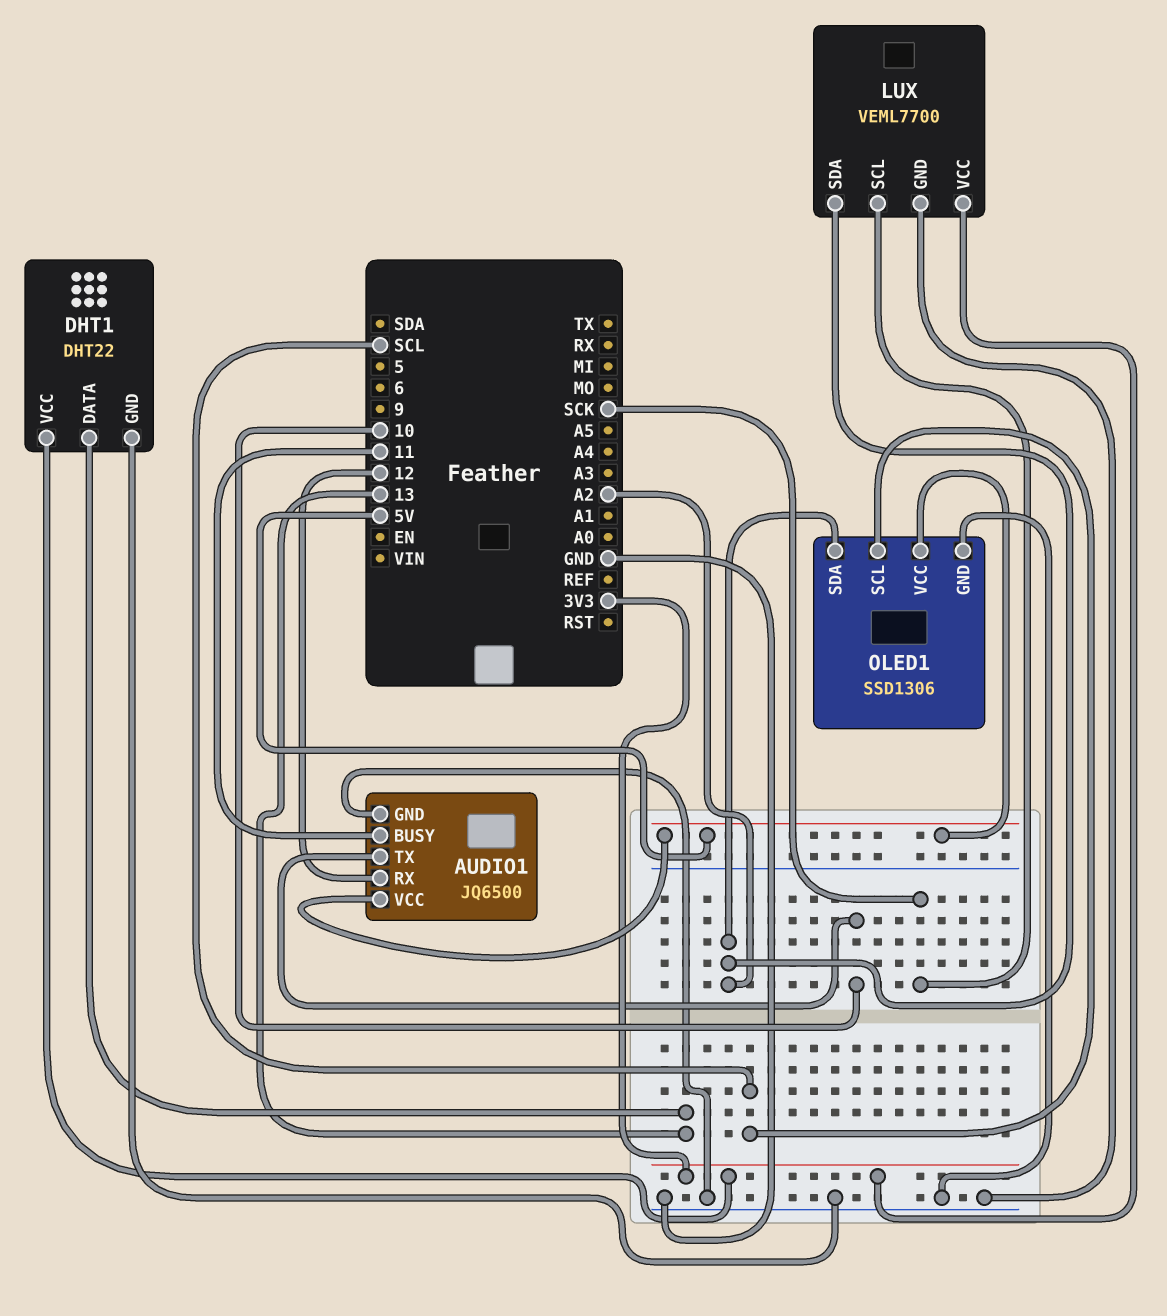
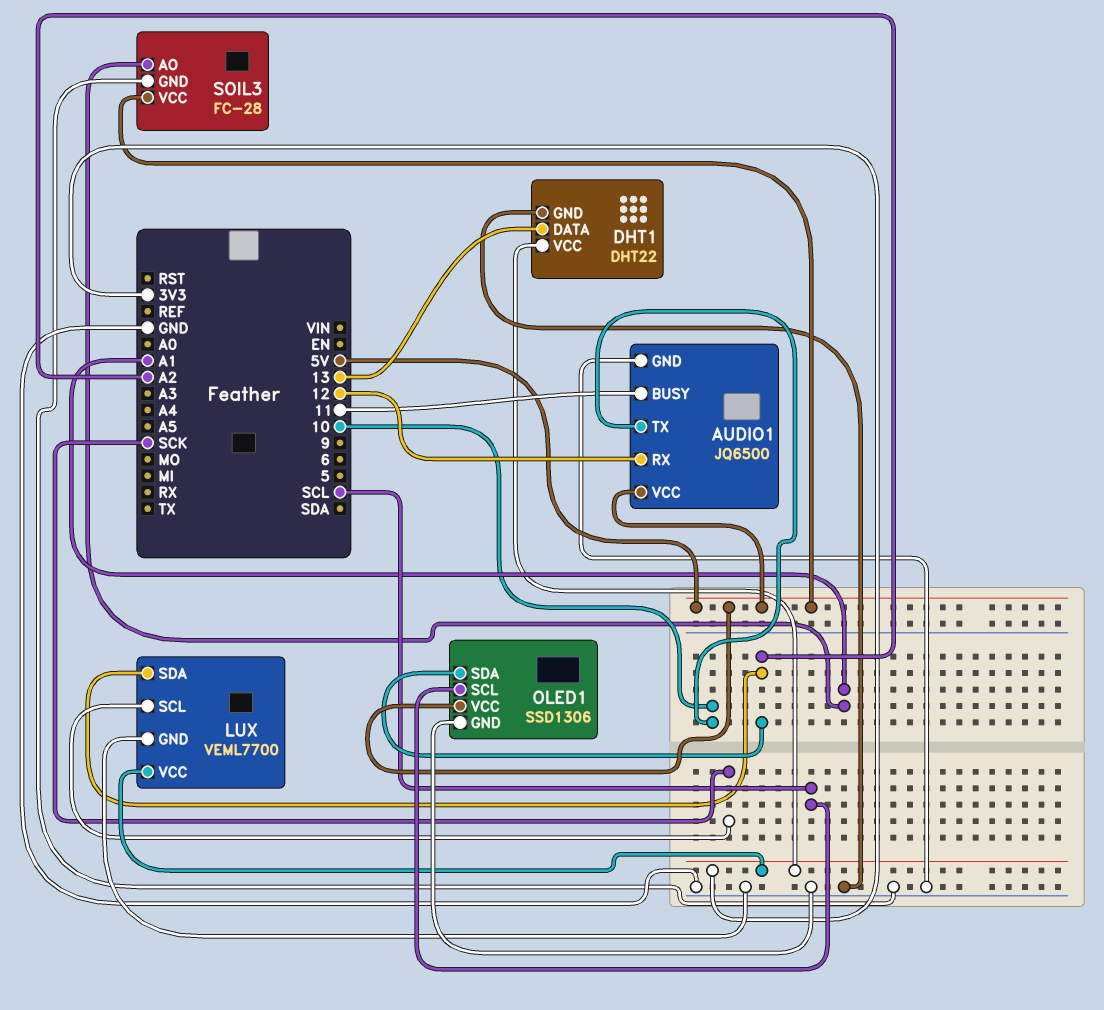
SOIL3: none -> FC-28
SOIL3 pin AO: none -> A1
SOIL3 pin GND: none -> GND
SOIL3 pin VCC: none -> 5V

